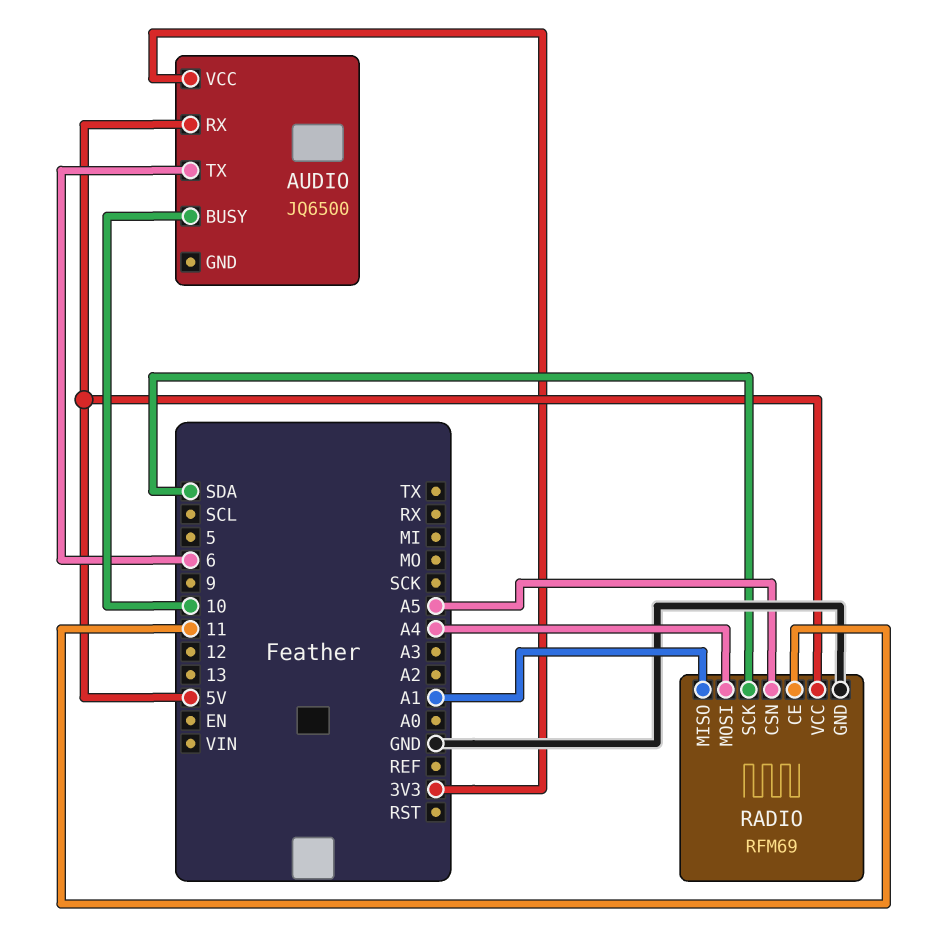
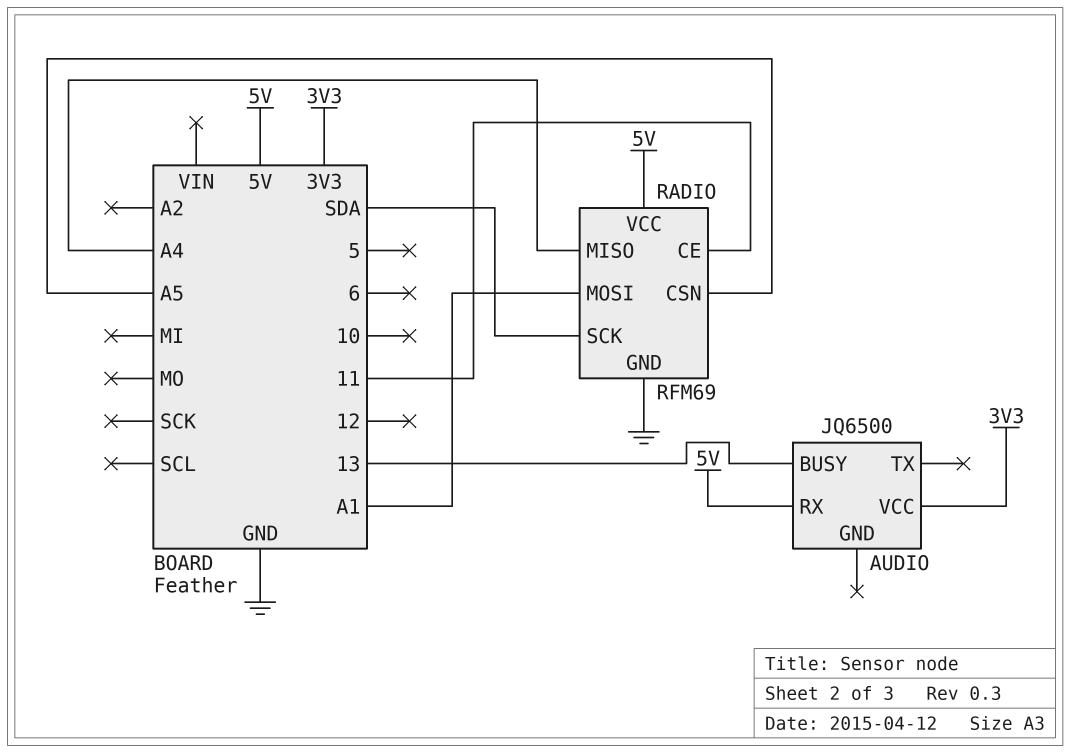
AUDIO pin BUSY: 10 -> 13
AUDIO pin TX: 6 -> none
RADIO pin MISO: A1 -> A4
RADIO pin MOSI: A4 -> A1

